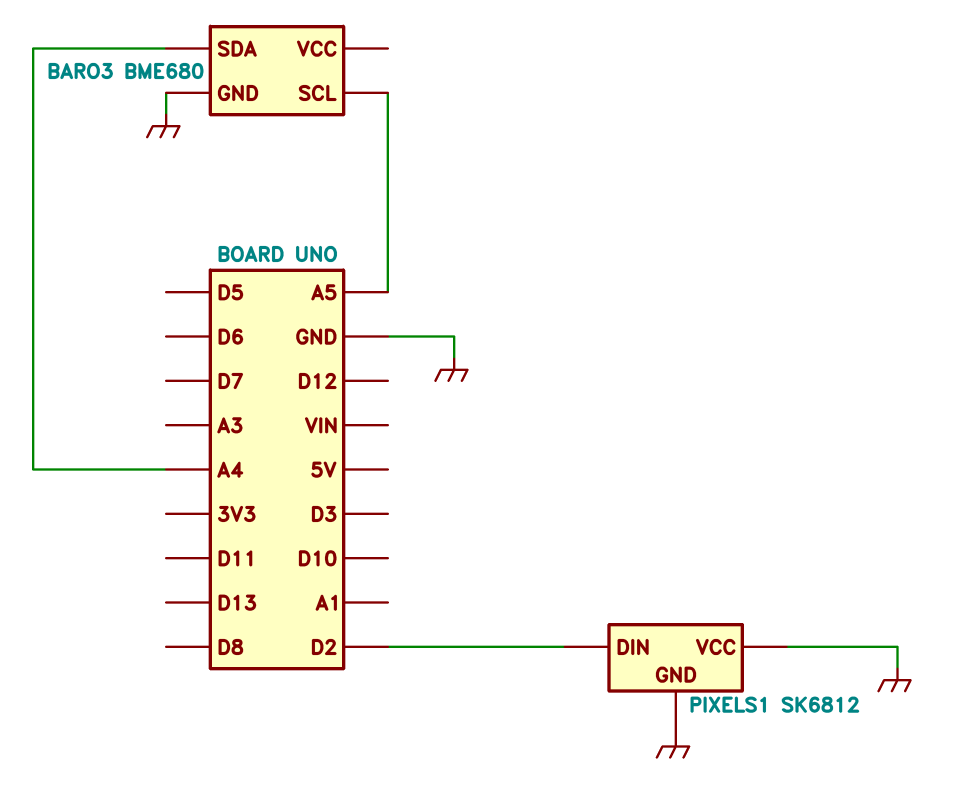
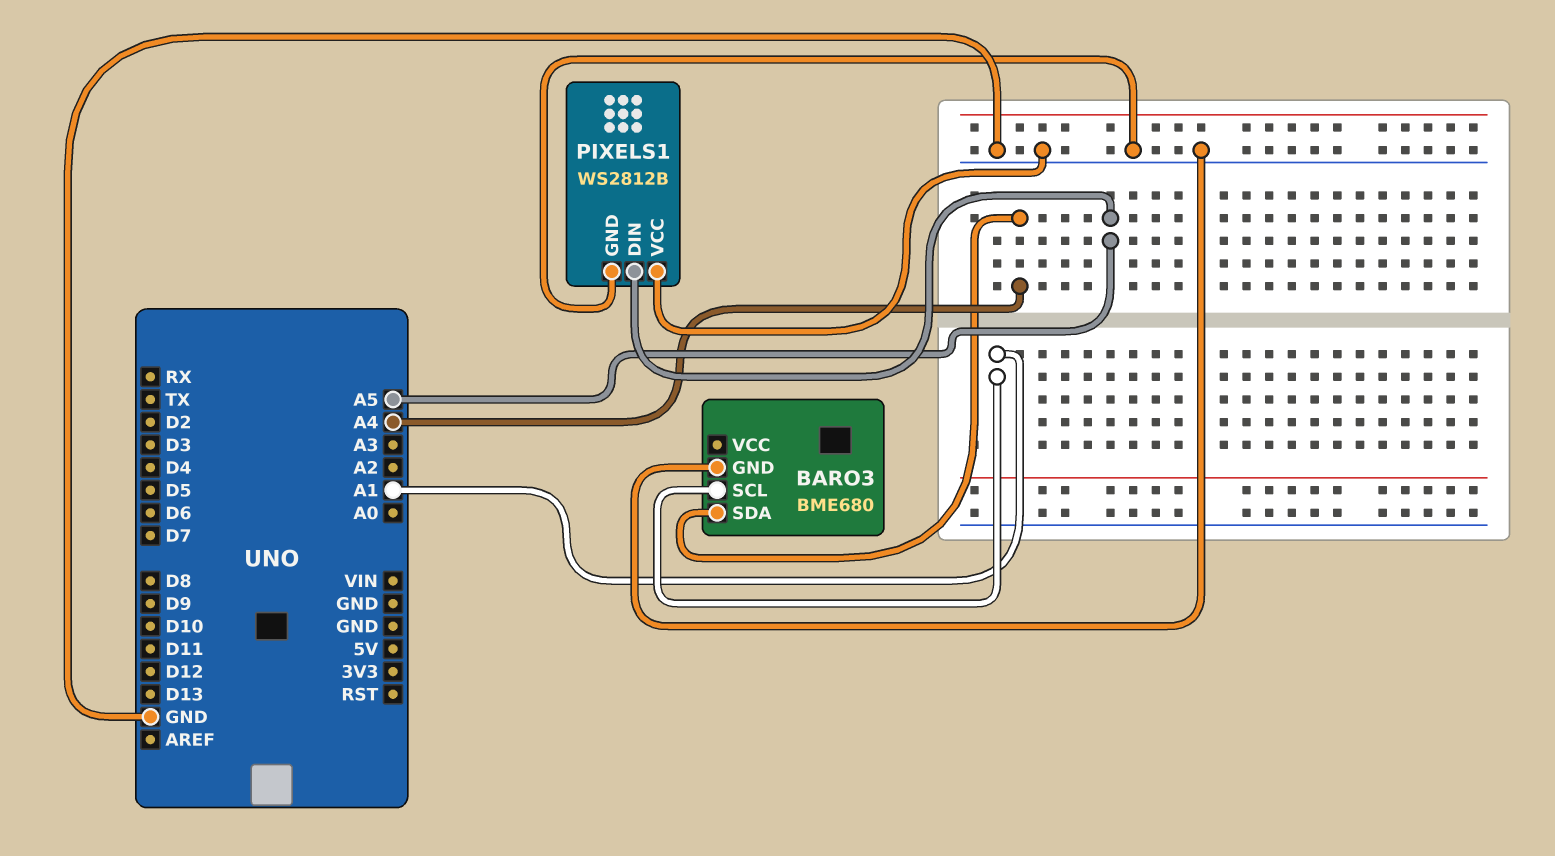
BARO3 pin SCL: A5 -> A1
PIXELS1: SK6812 -> WS2812B
PIXELS1 pin DIN: D2 -> A5

